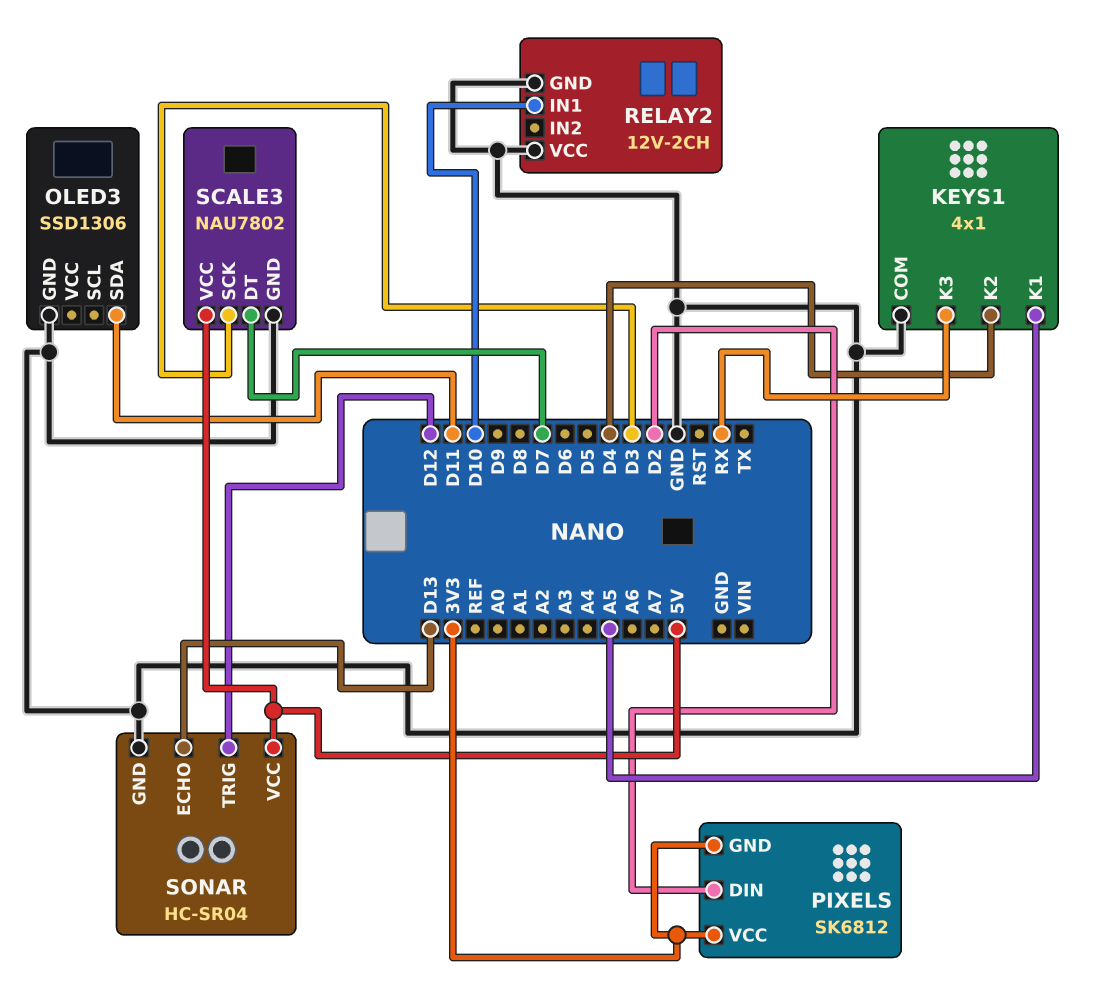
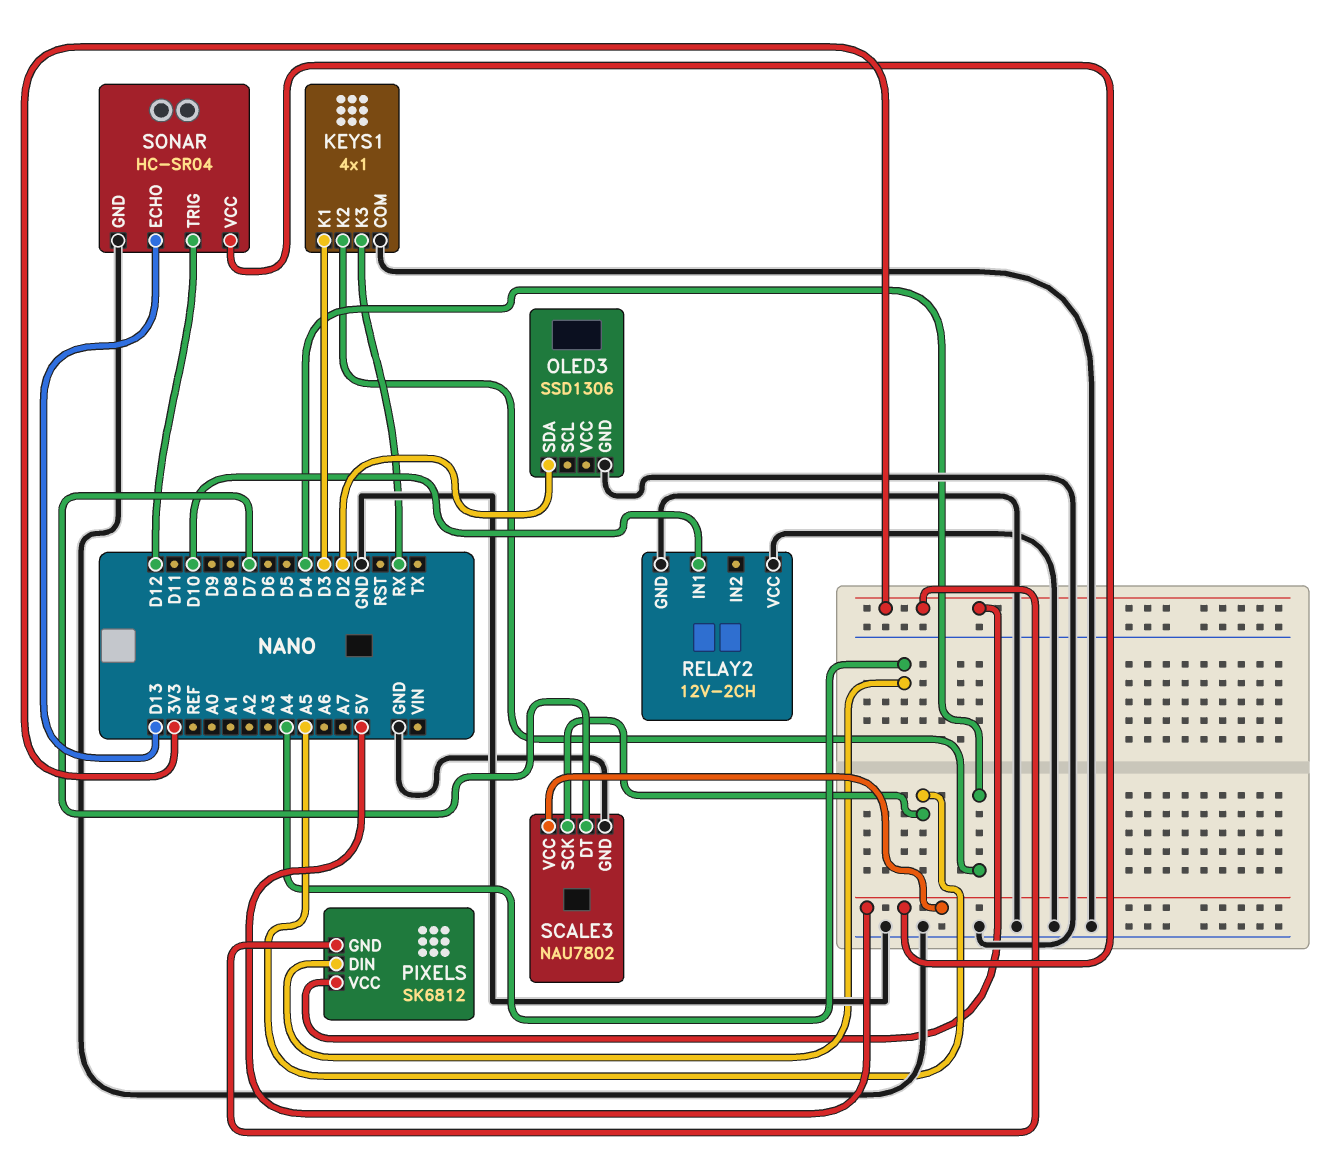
KEYS1 pin K1: A5 -> D3
OLED3 pin SDA: D11 -> D2
PIXELS pin DIN: D2 -> A4
SCALE3 pin SCK: D3 -> A5

